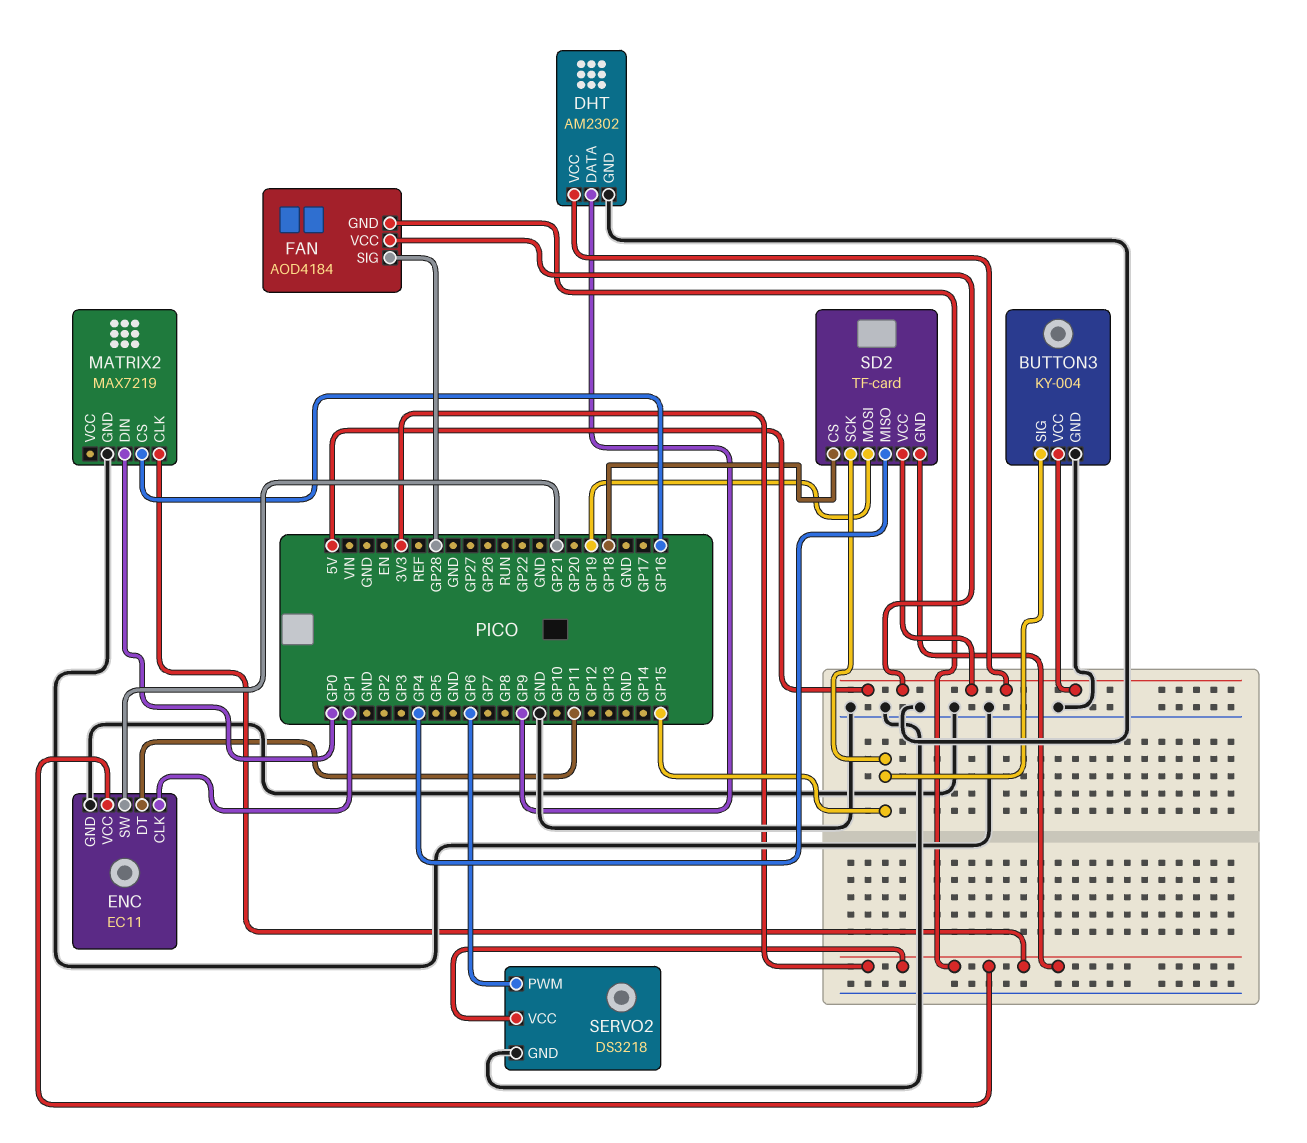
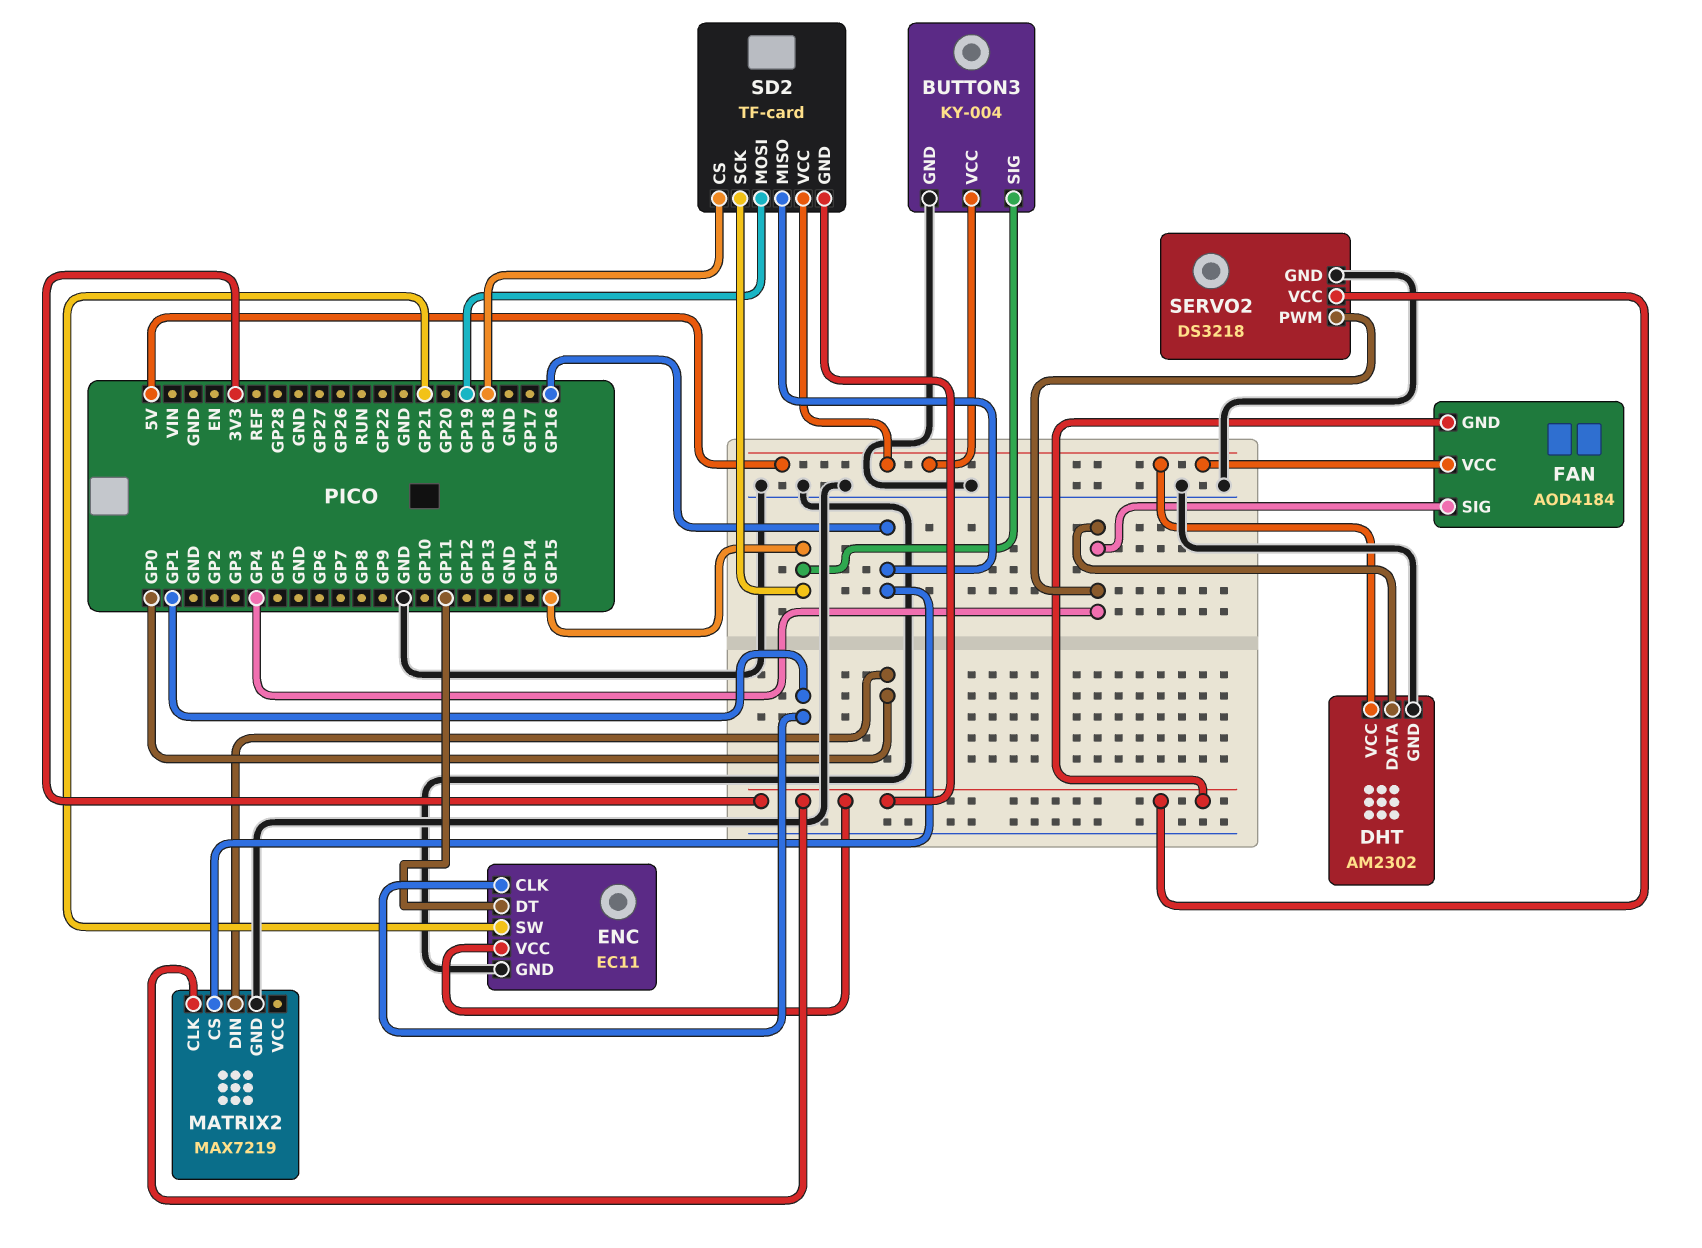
DHT pin DATA: GP9 -> GP4
FAN pin SIG: GP28 -> GP4
SD2 pin MISO: GP4 -> GP16
SERVO2 pin PWM: GP6 -> GP4

